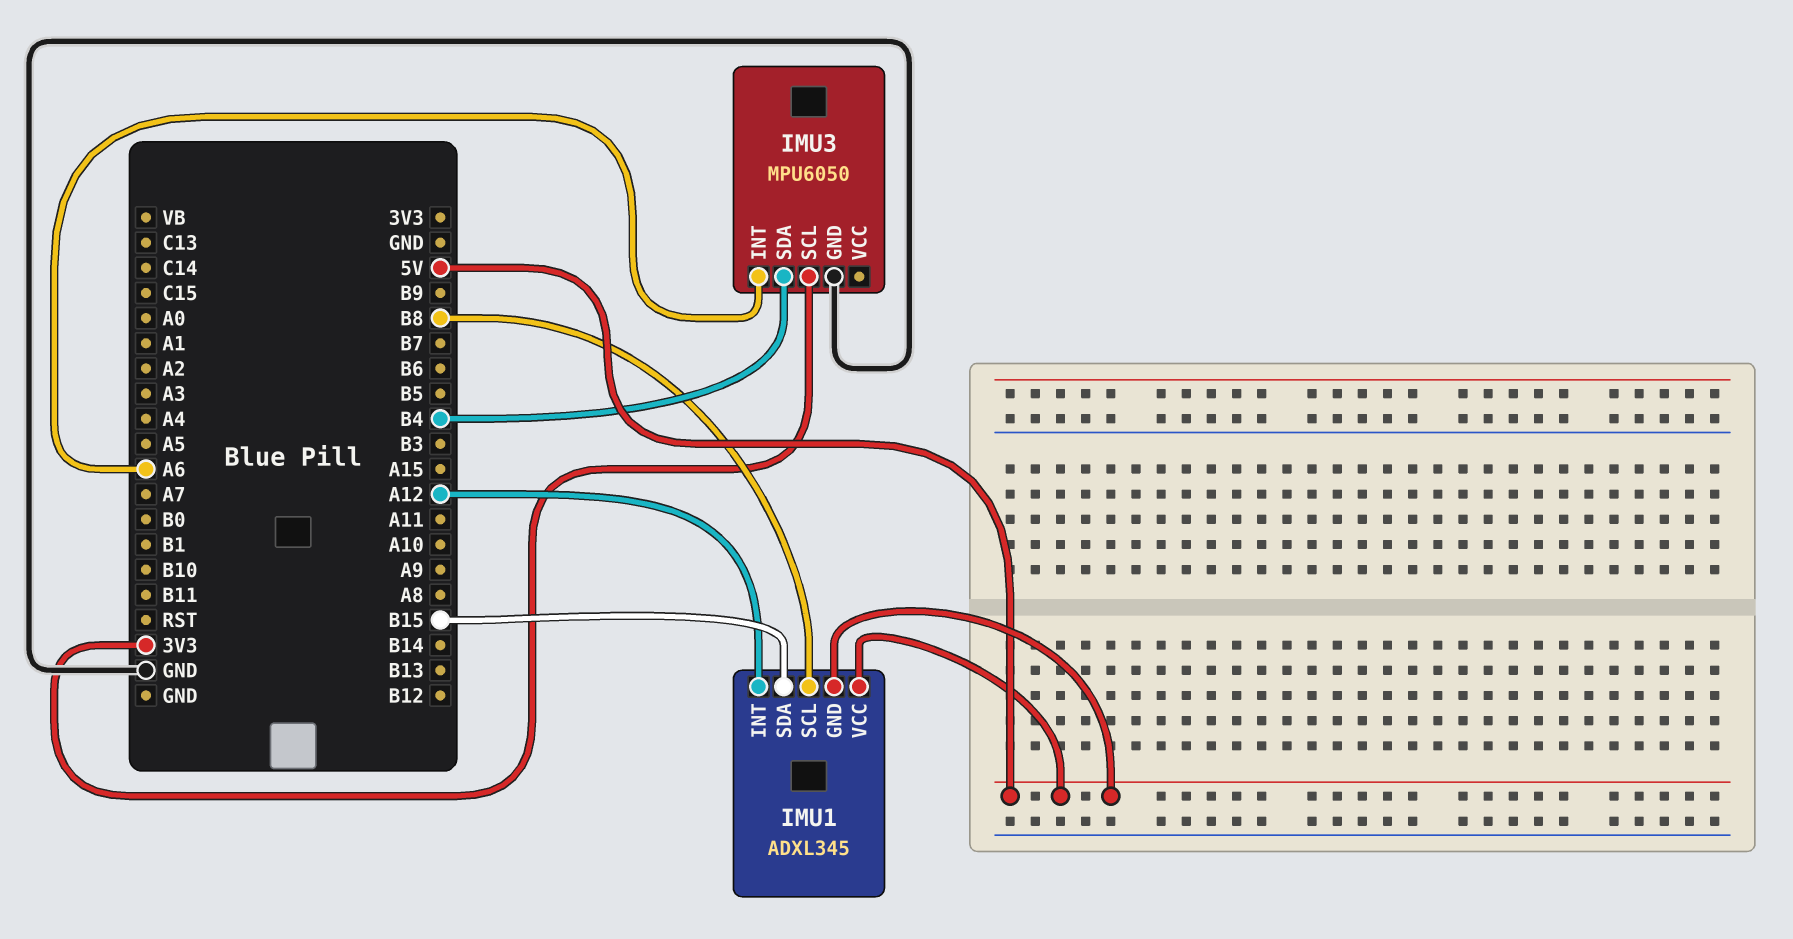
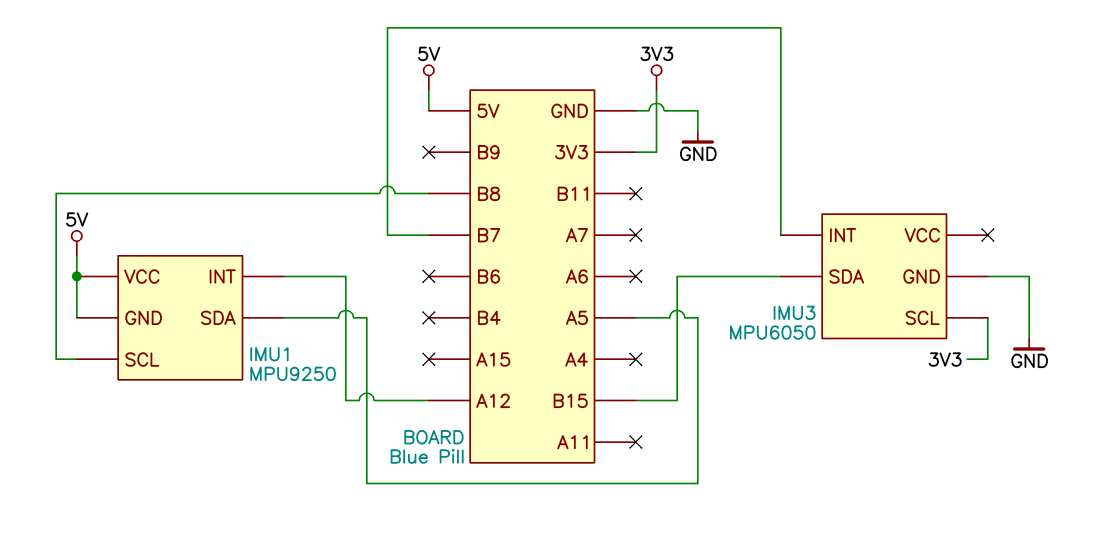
IMU1: ADXL345 -> MPU9250
IMU1 pin SDA: B15 -> A5
IMU3 pin INT: A6 -> B7
IMU3 pin SDA: B4 -> B15

